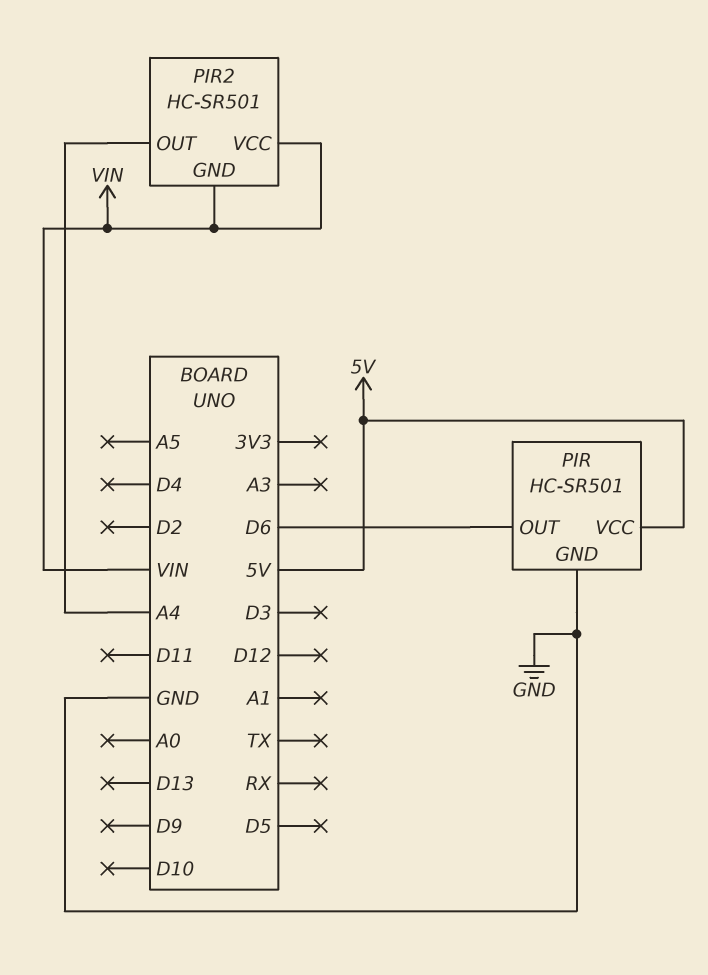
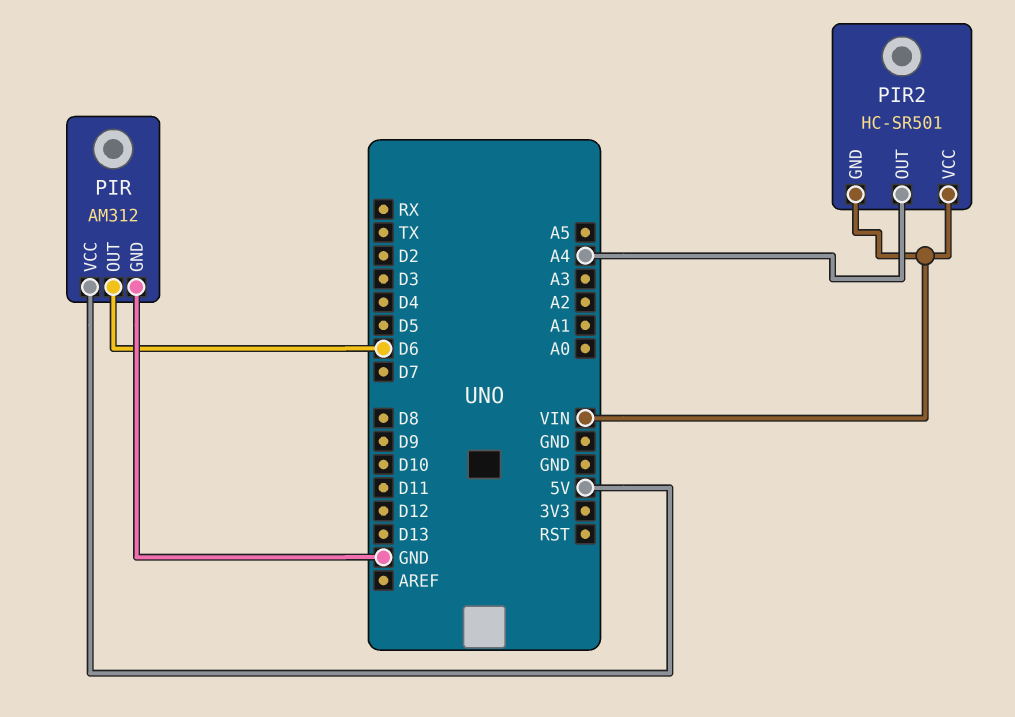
PIR: HC-SR501 -> AM312

